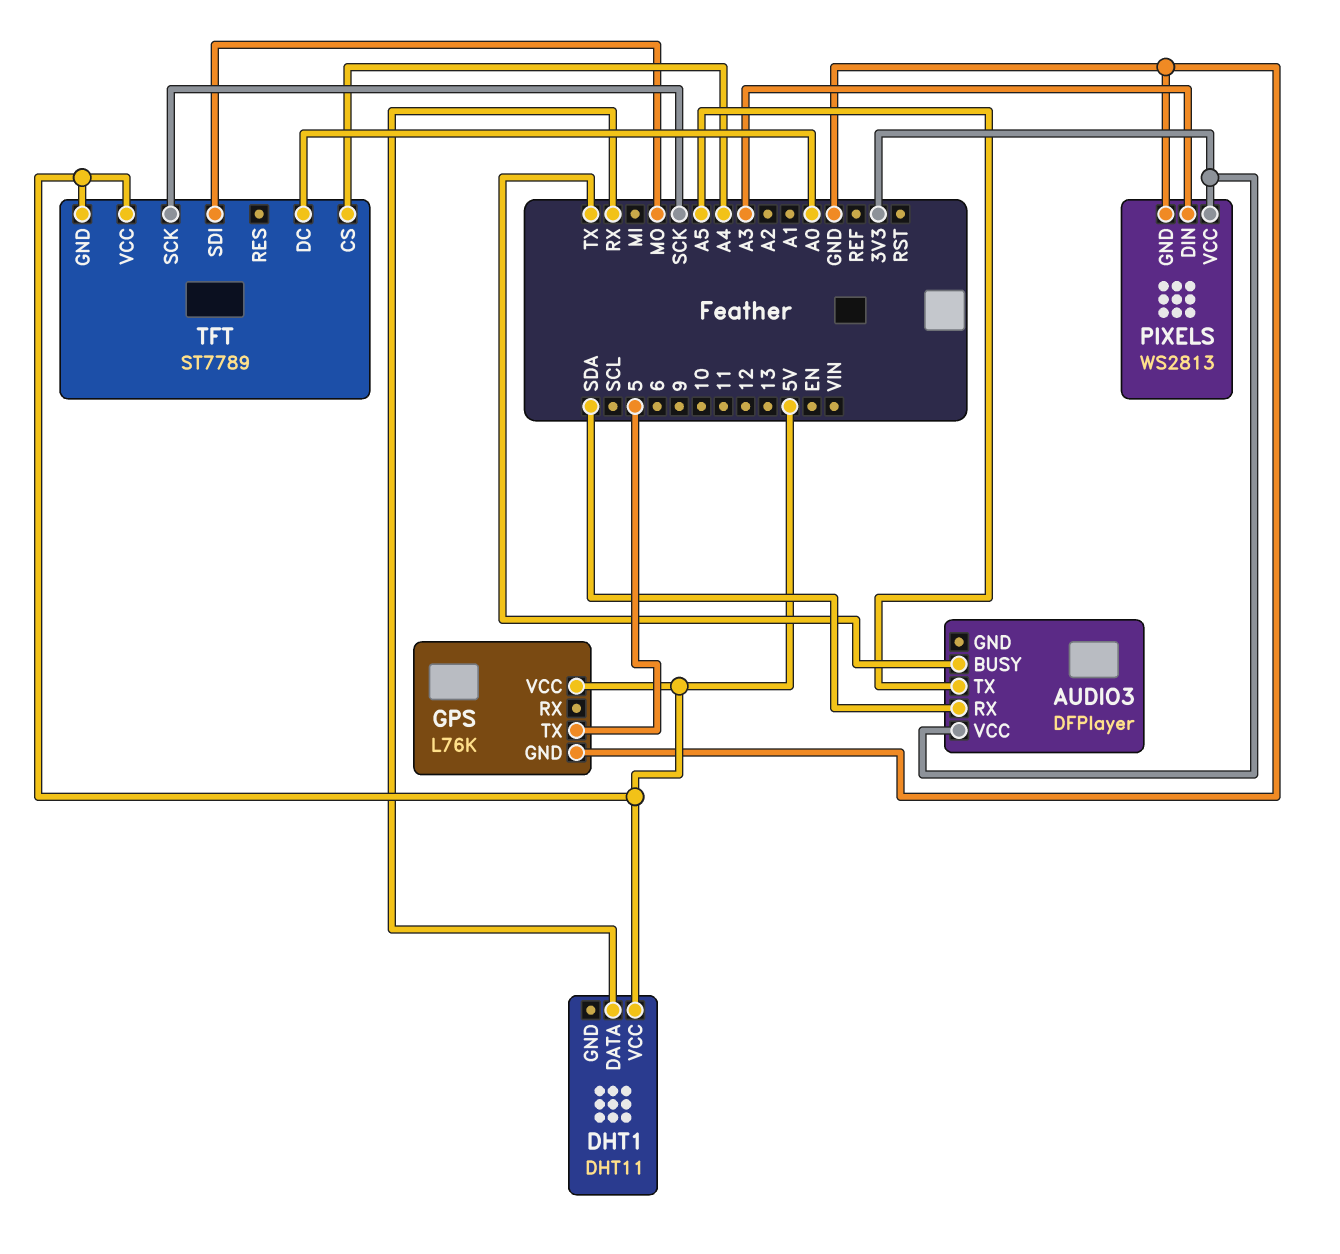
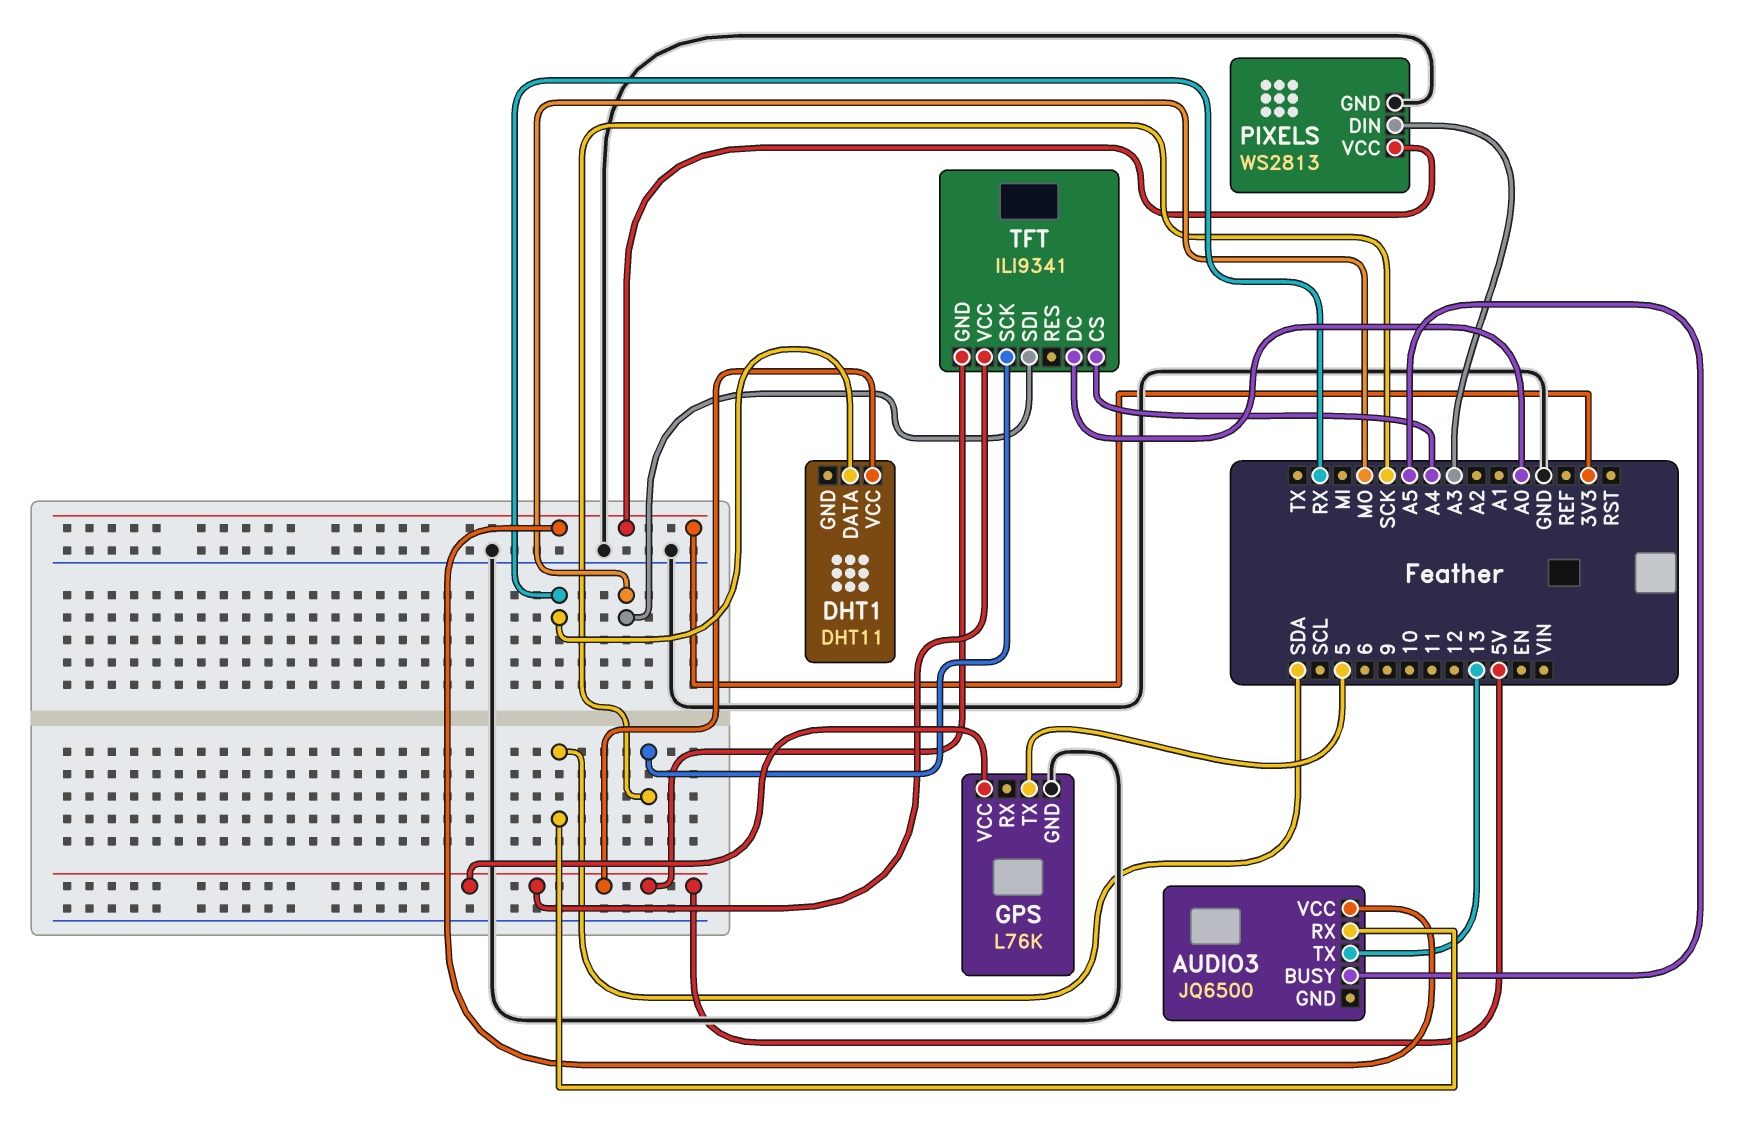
AUDIO3: DFPlayer -> JQ6500
AUDIO3 pin BUSY: TX -> A5
AUDIO3 pin TX: A5 -> 13
TFT: ST7789 -> ILI9341

